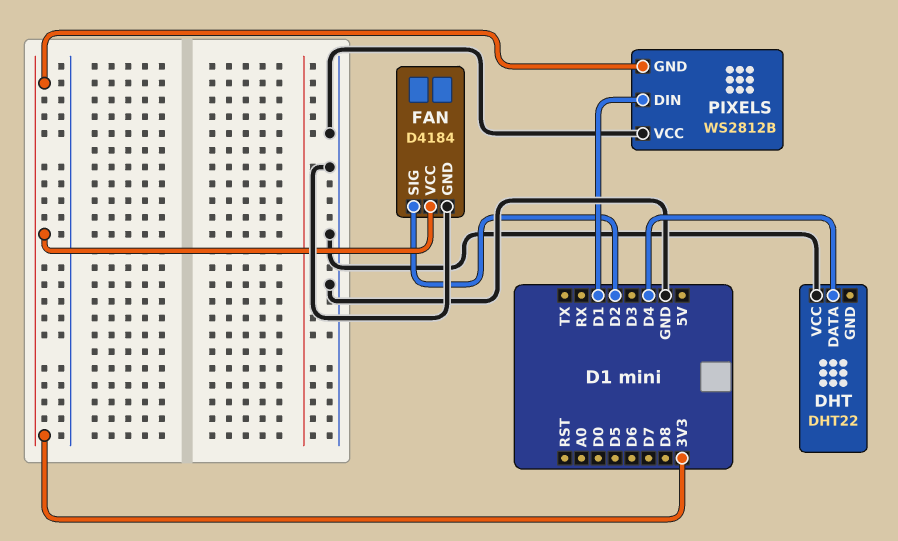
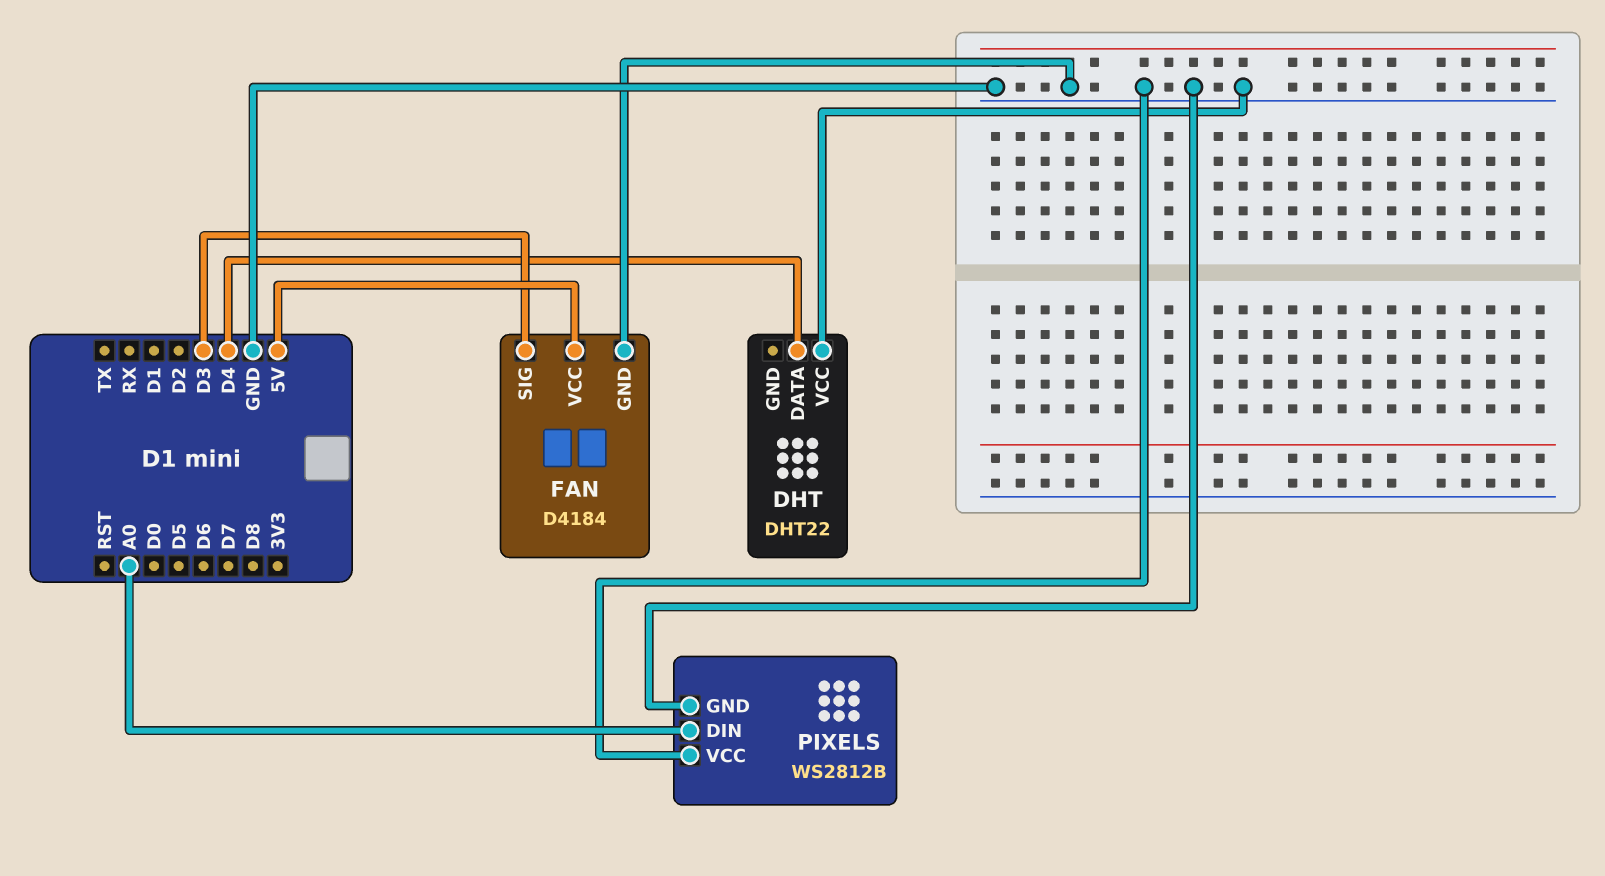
FAN pin SIG: D2 -> D3
FAN pin VCC: 3V3 -> 5V
PIXELS pin DIN: D1 -> A0
PIXELS pin GND: 3V3 -> GND

